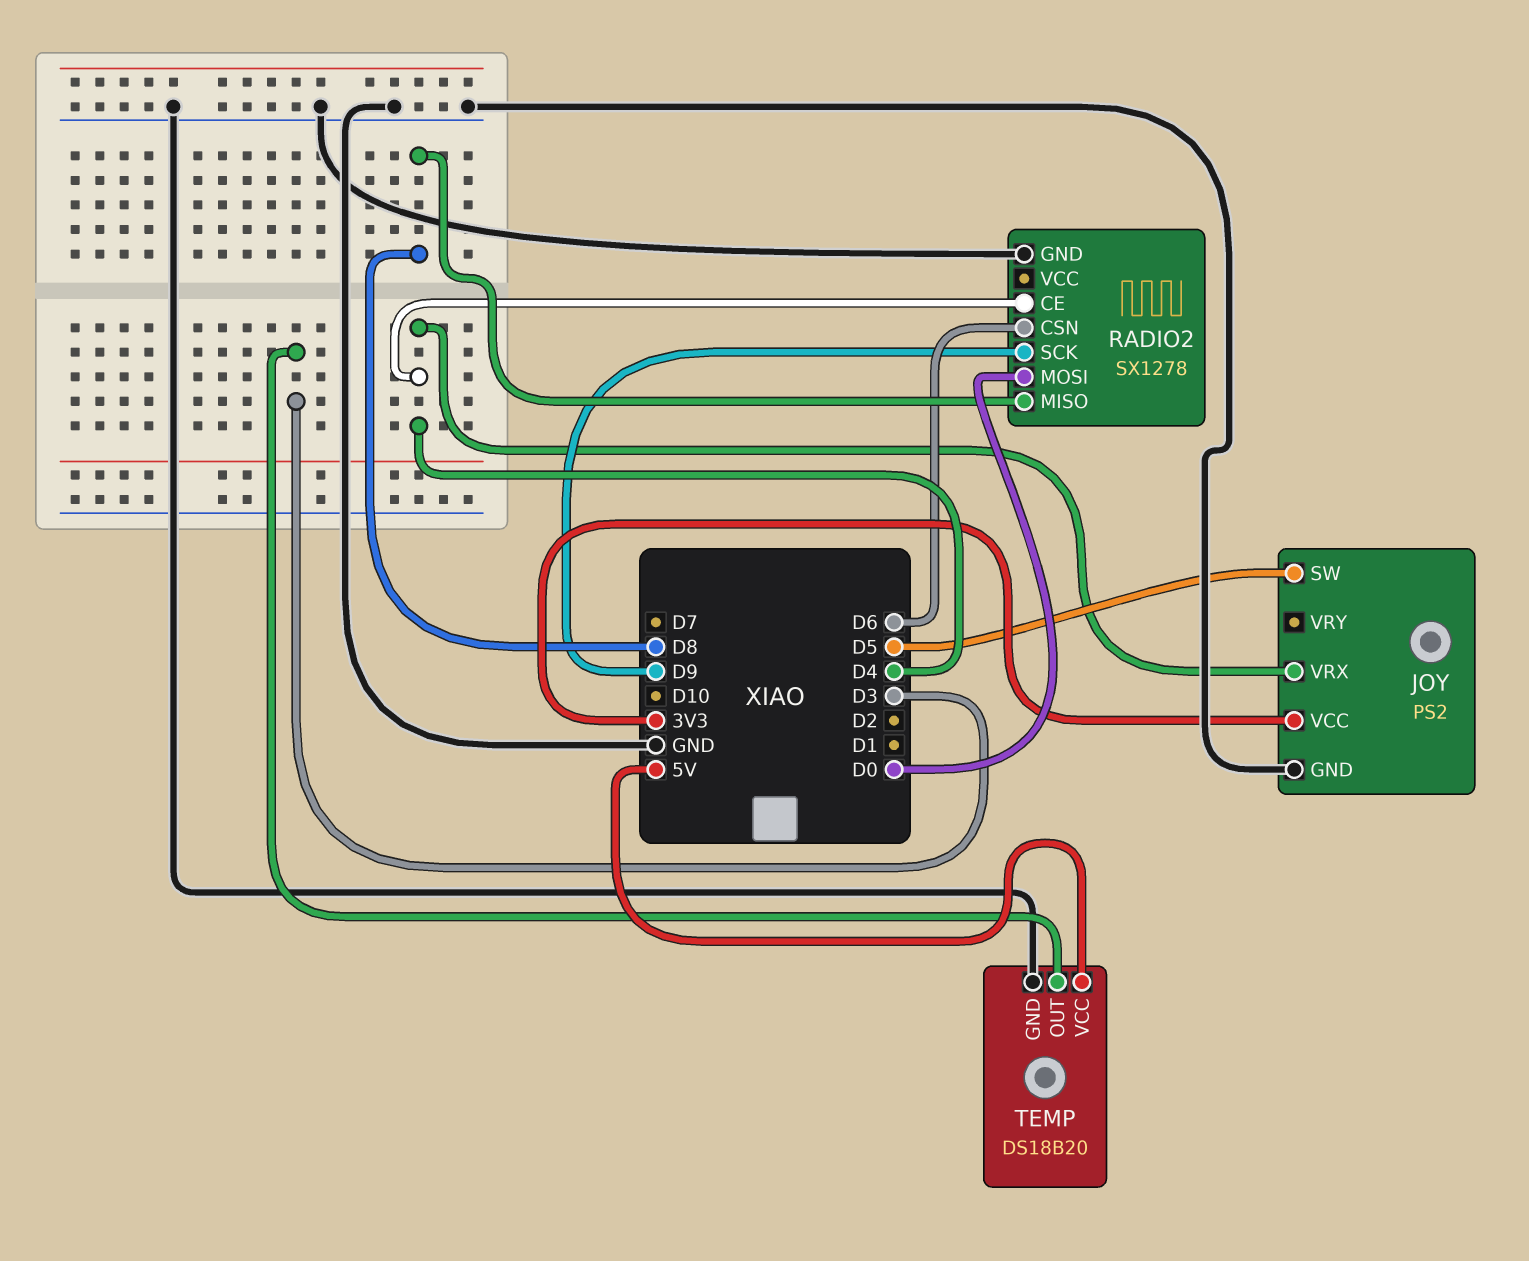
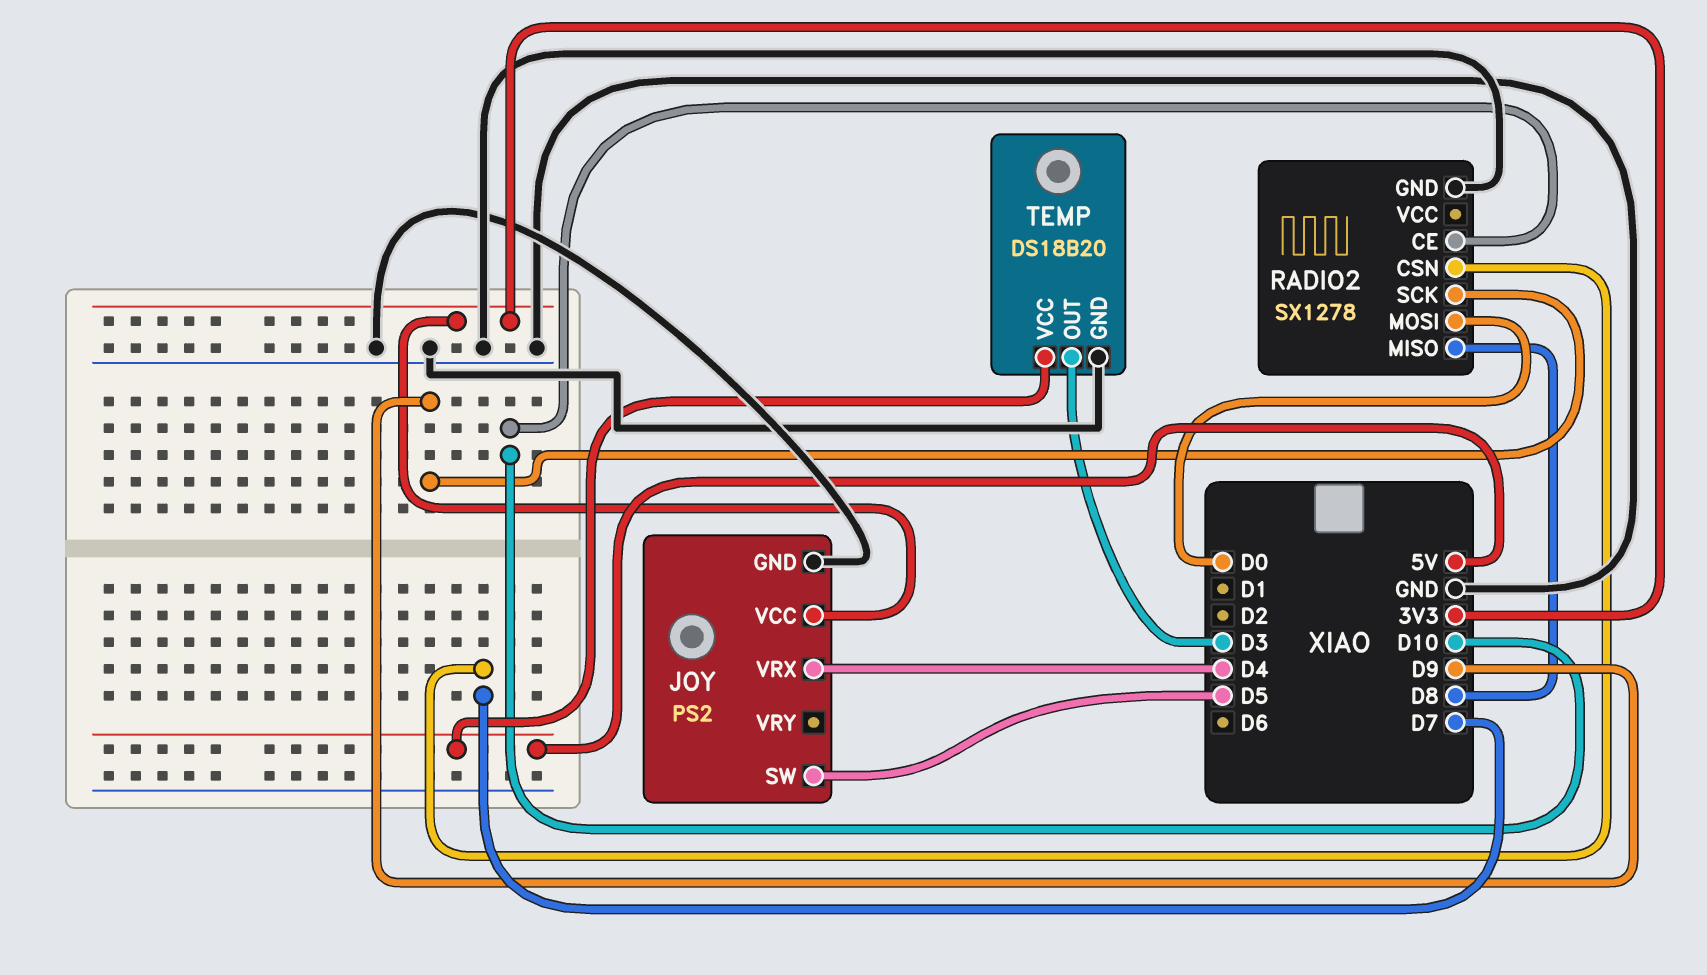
RADIO2 pin CE: D4 -> D10
RADIO2 pin CSN: D6 -> D7

